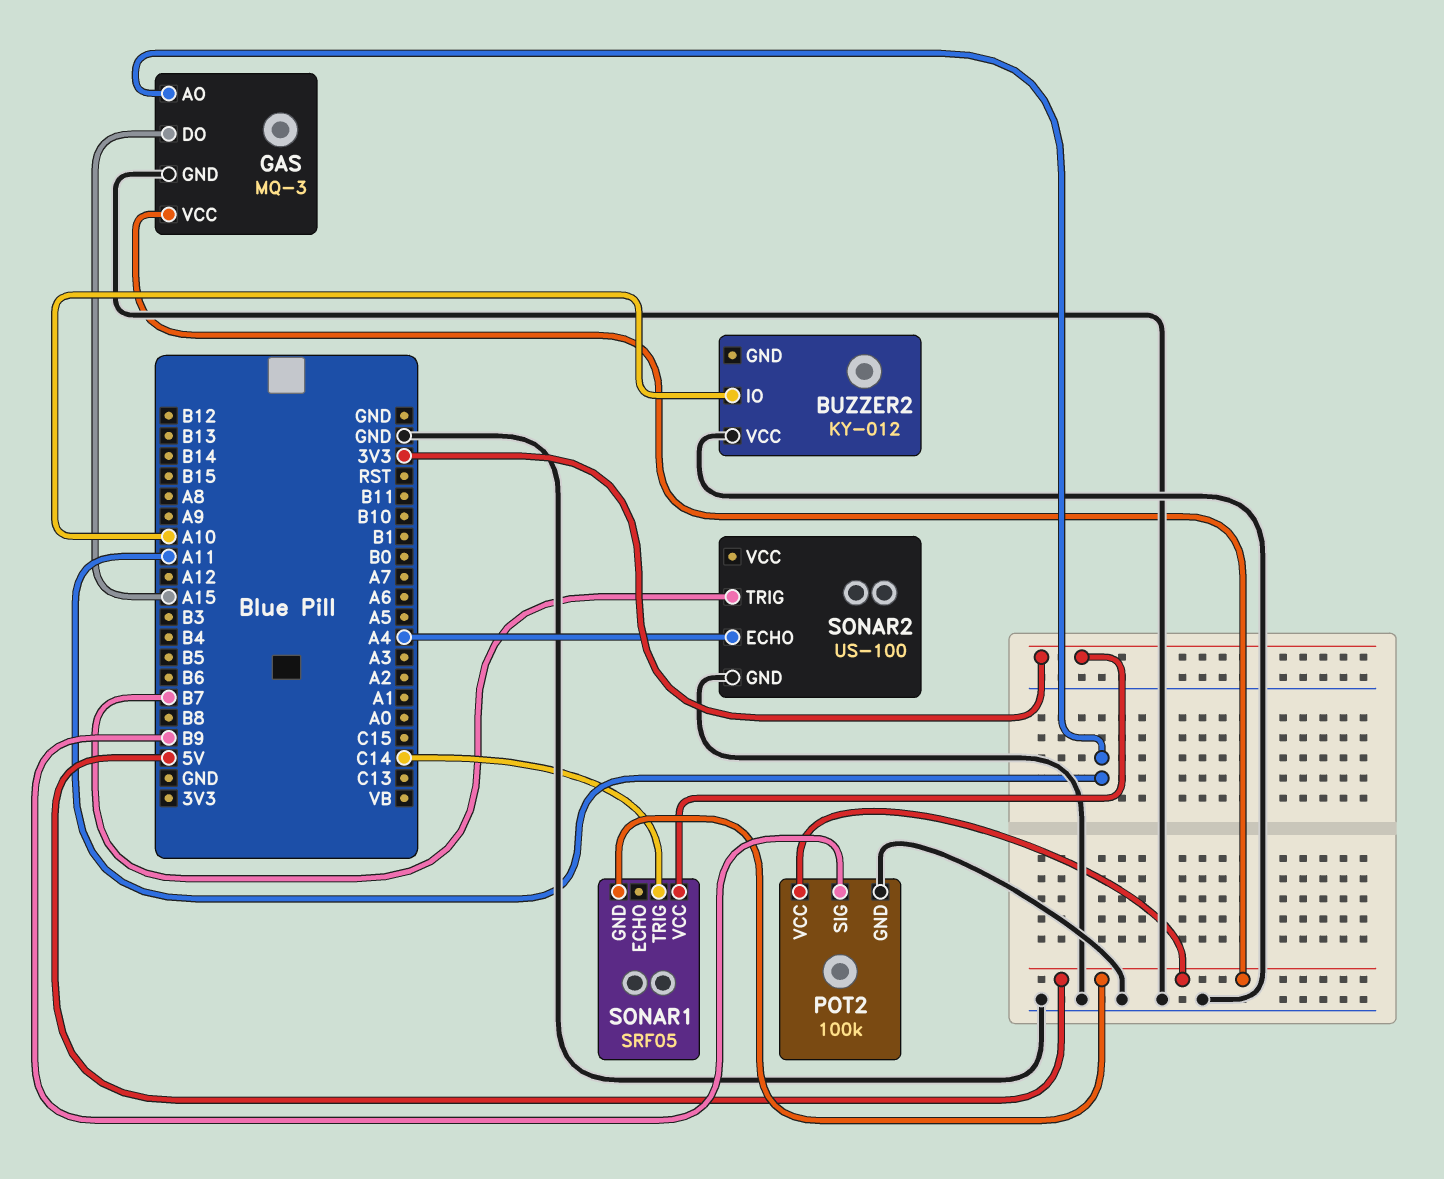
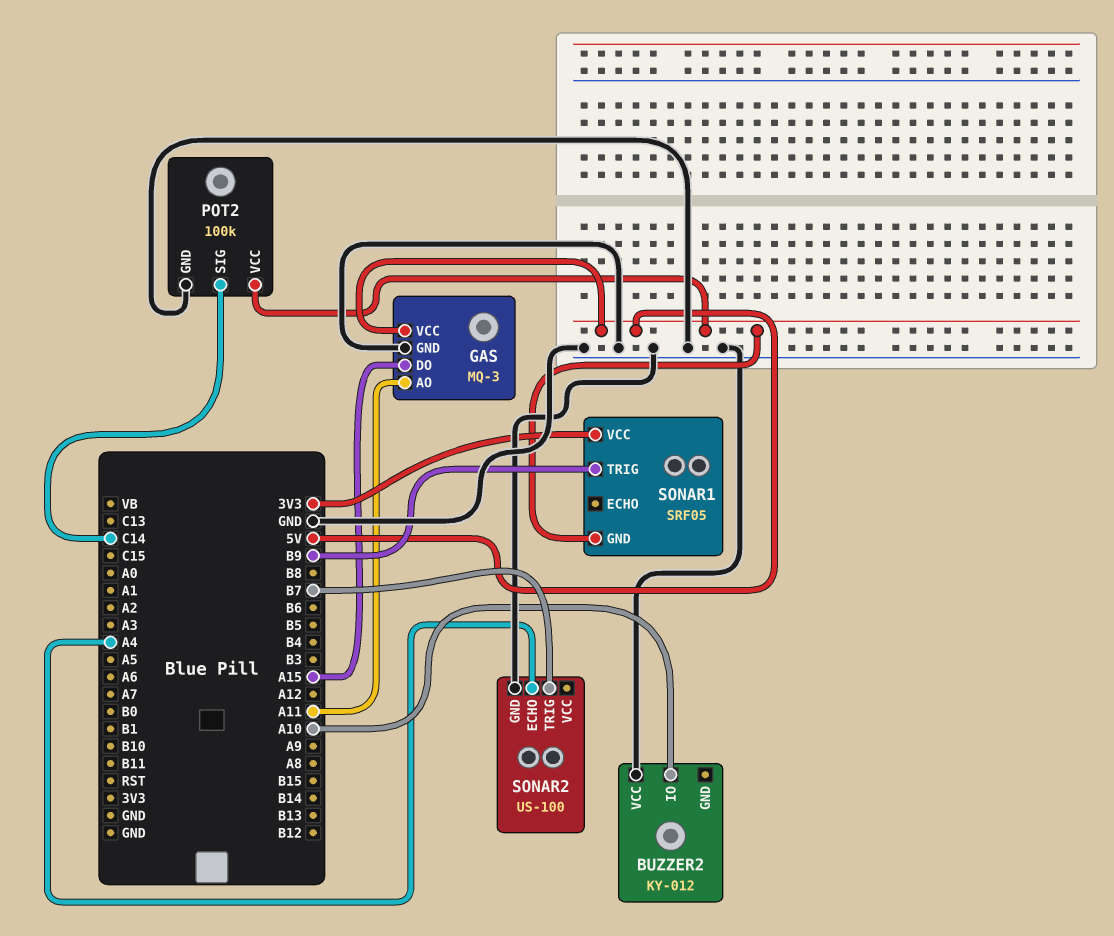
POT2 pin SIG: B9 -> C14
SONAR1 pin TRIG: C14 -> B9

